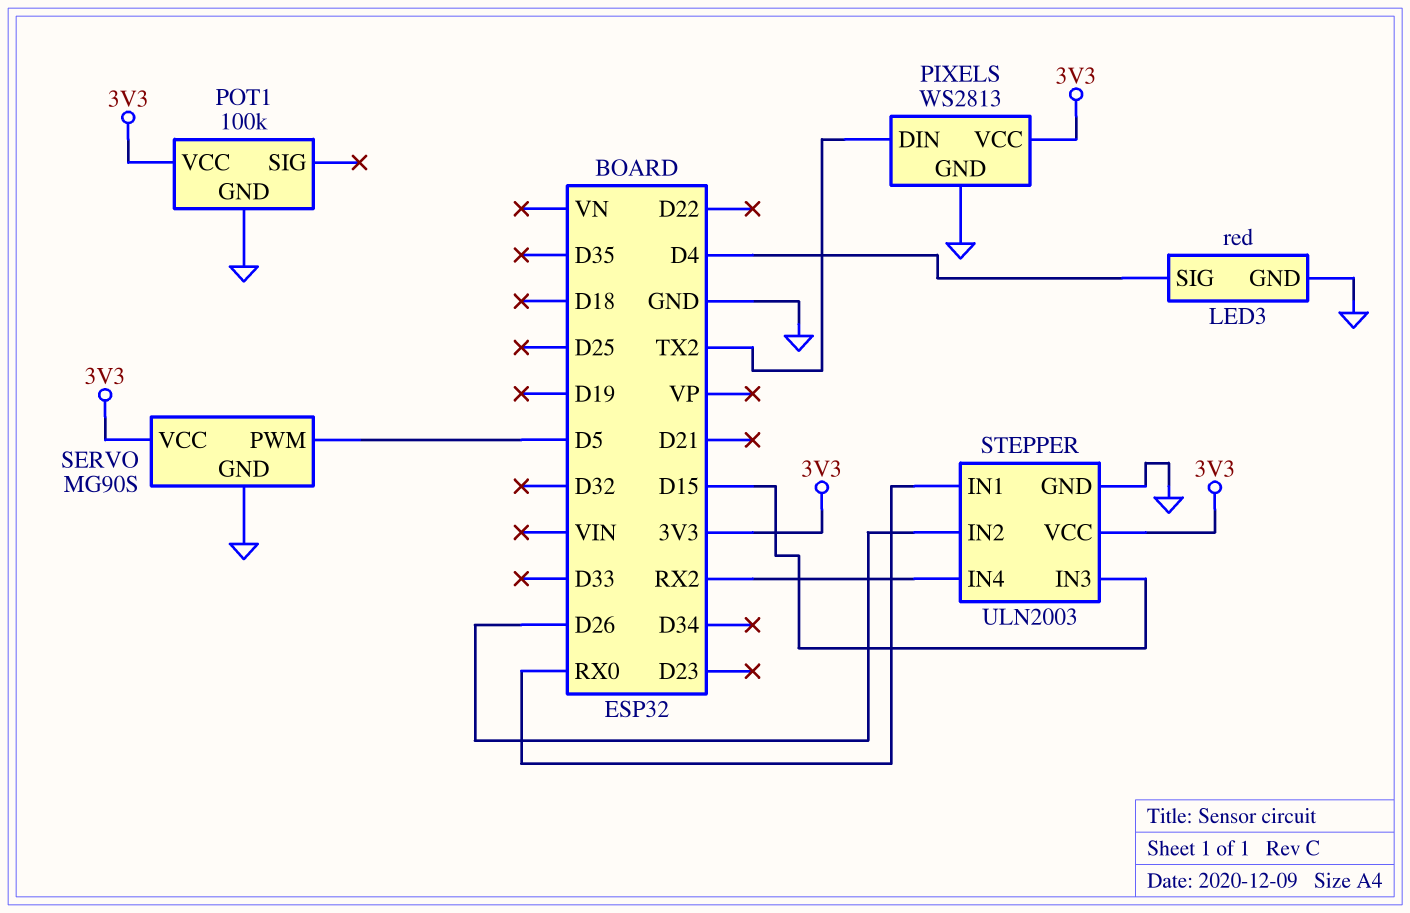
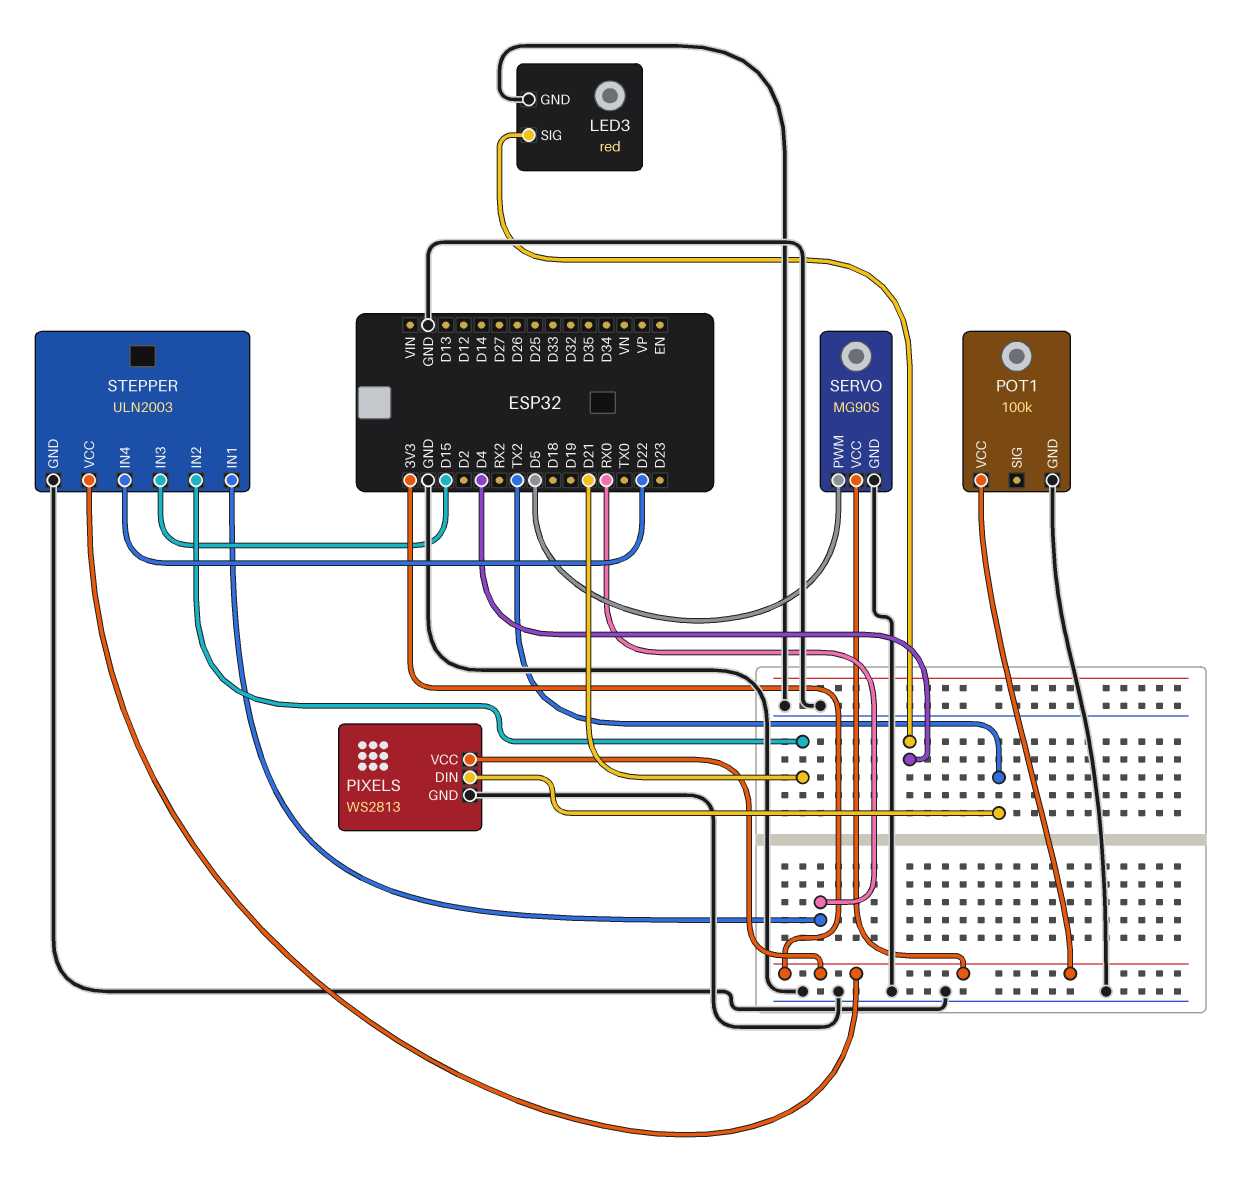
STEPPER pin IN2: D26 -> D21
STEPPER pin IN4: RX2 -> D22

